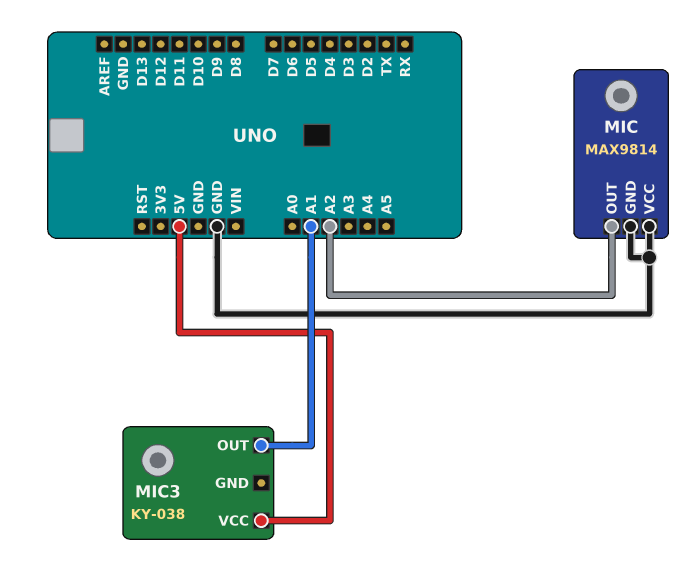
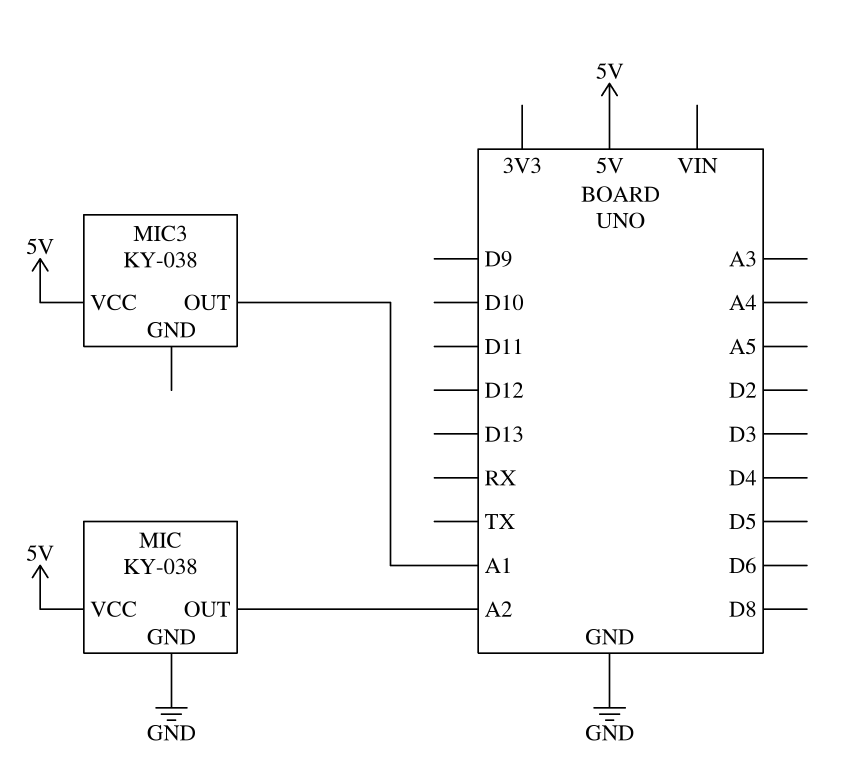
MIC: MAX9814 -> KY-038
MIC pin VCC: GND -> 5V

